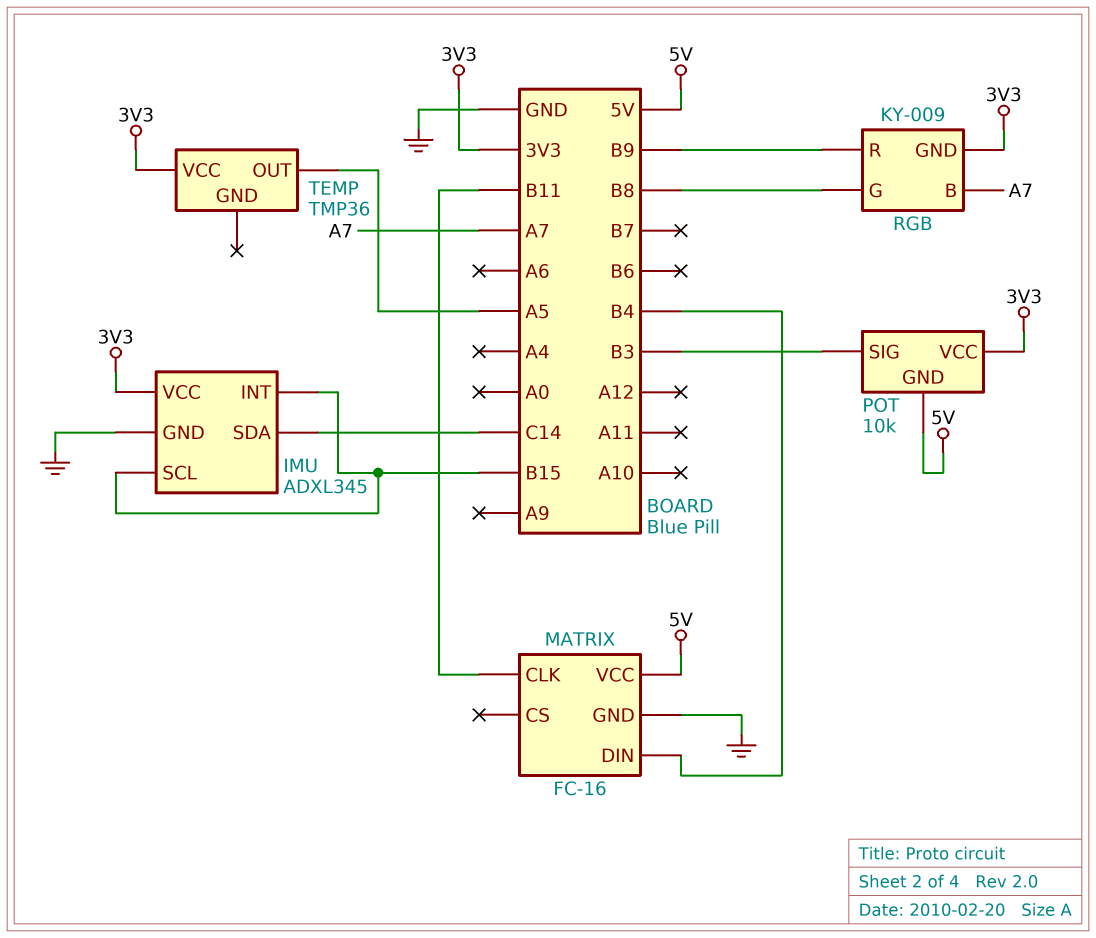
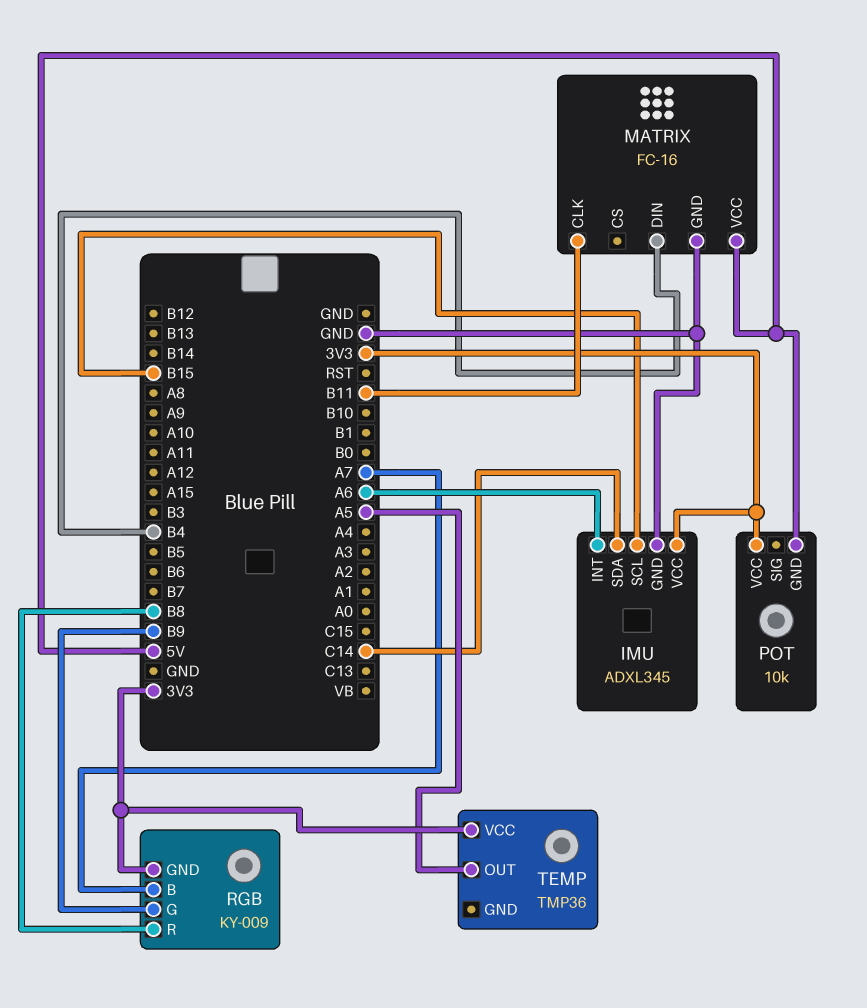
IMU pin INT: B15 -> A6
POT pin SIG: B3 -> none
RGB pin G: B8 -> B9
RGB pin R: B9 -> B8

